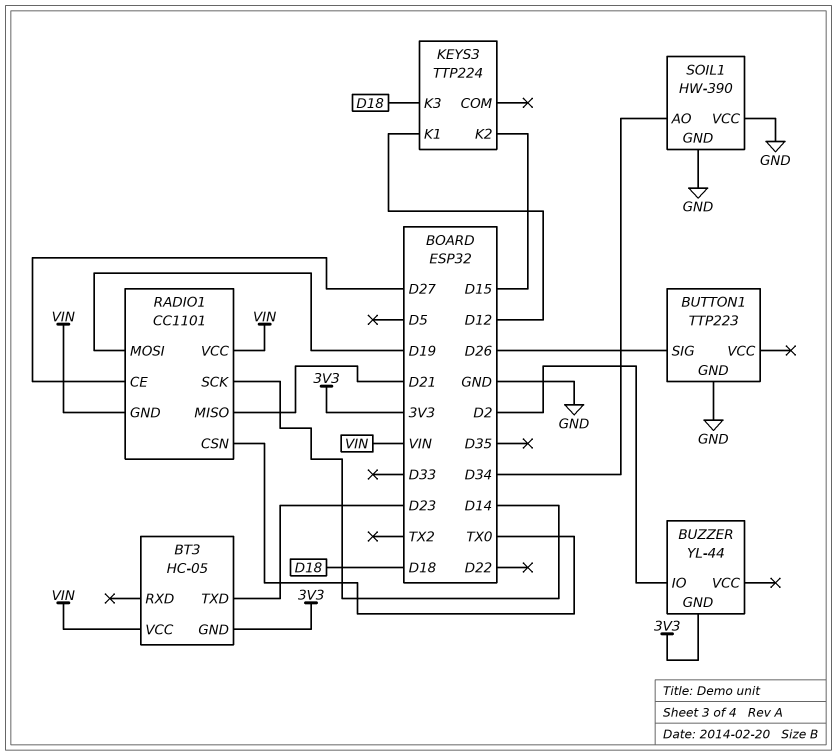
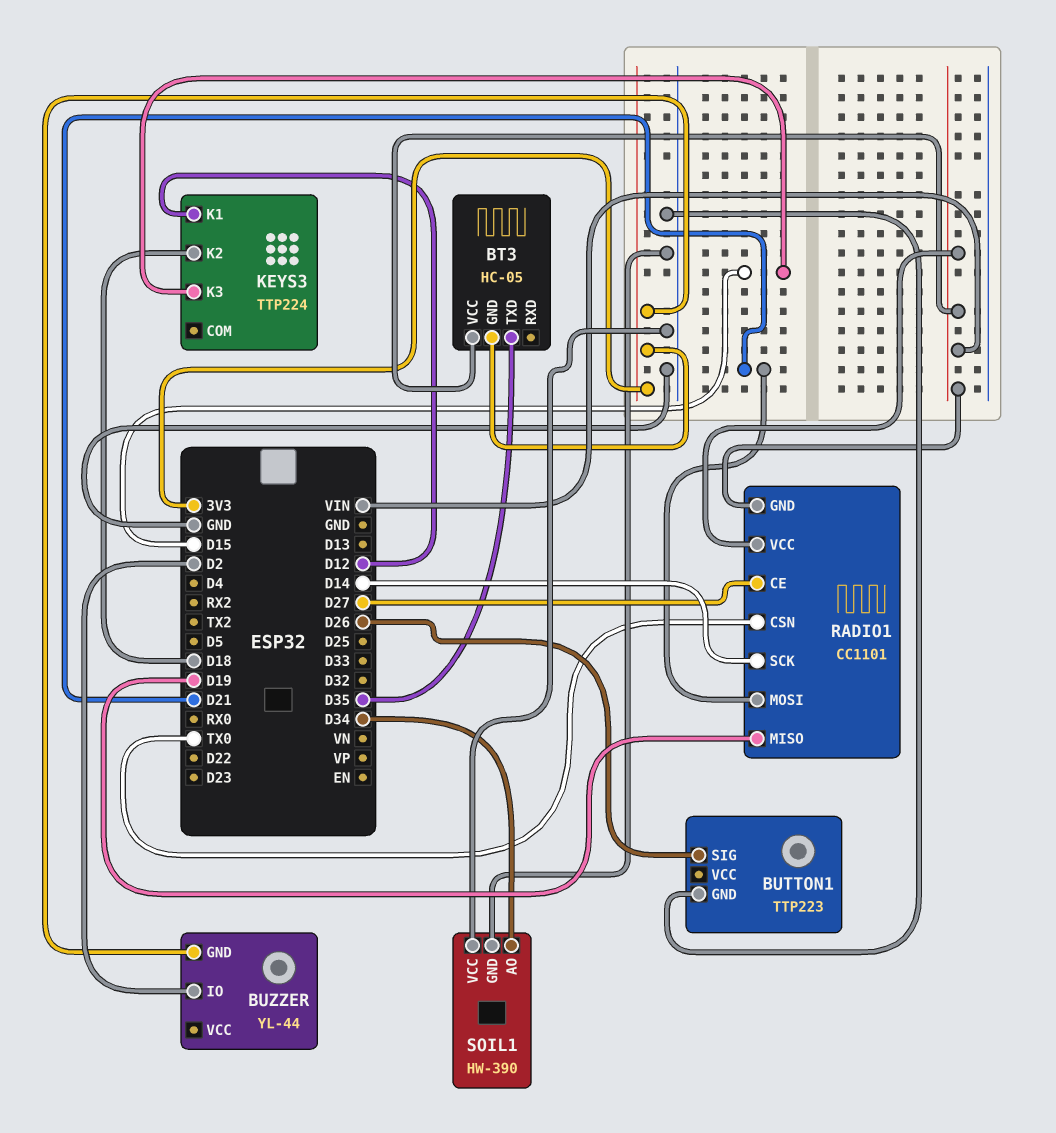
BT3 pin TXD: D23 -> D35
KEYS3 pin K2: D15 -> D18
KEYS3 pin K3: D18 -> D15
RADIO1 pin MISO: D21 -> D19
RADIO1 pin MOSI: D19 -> D21

